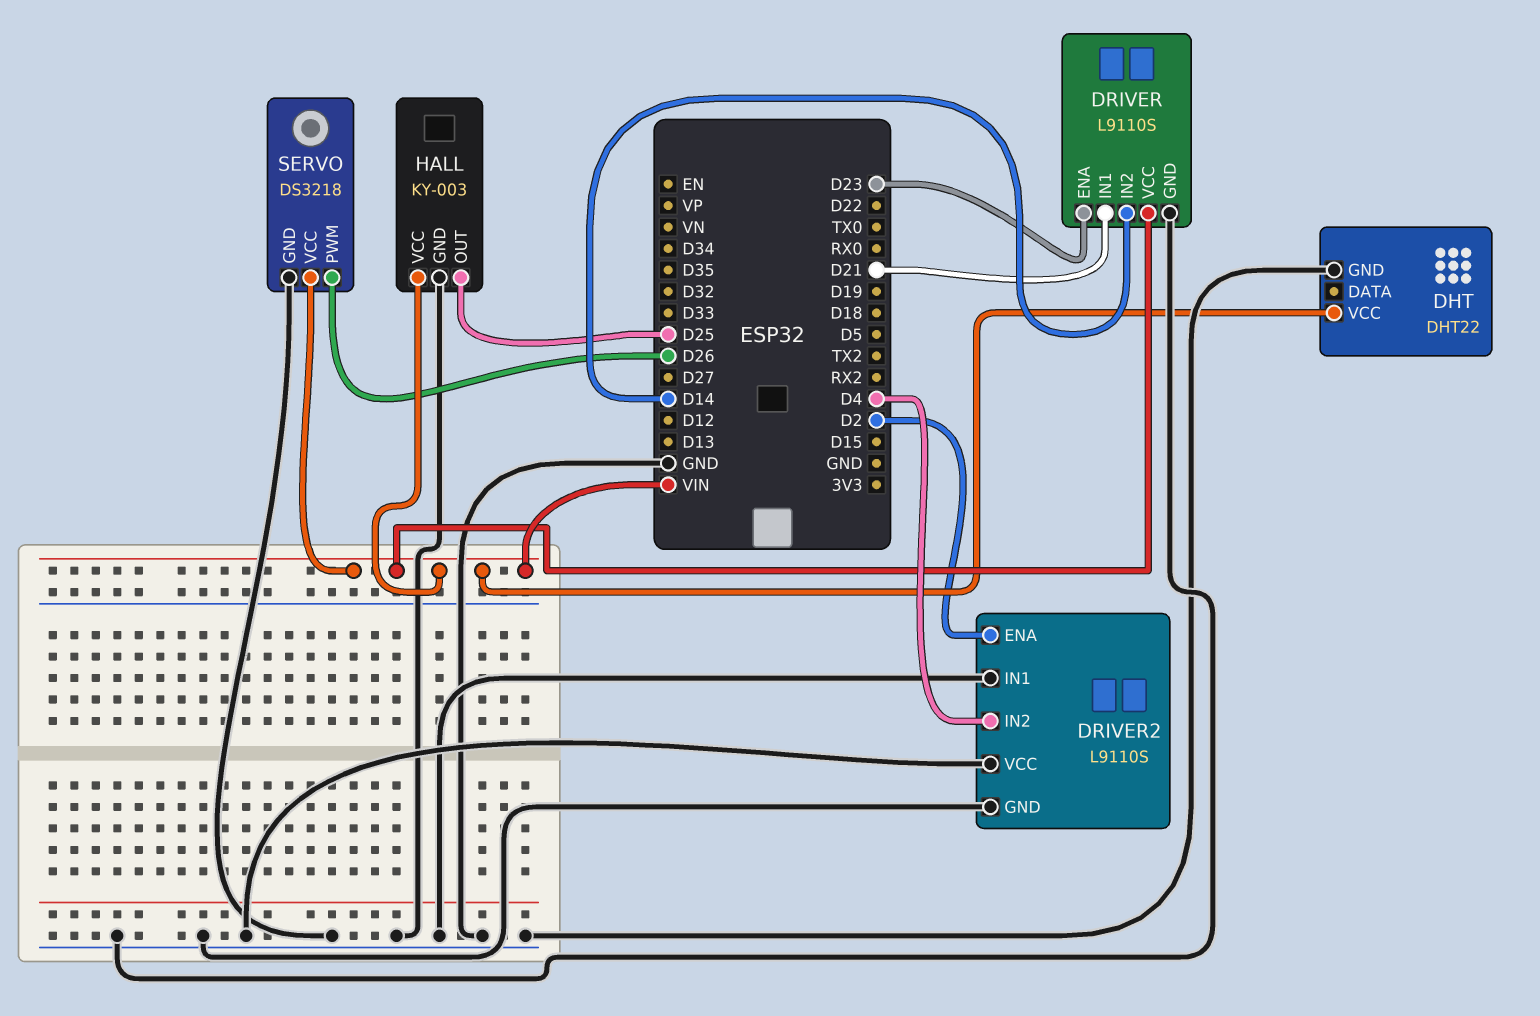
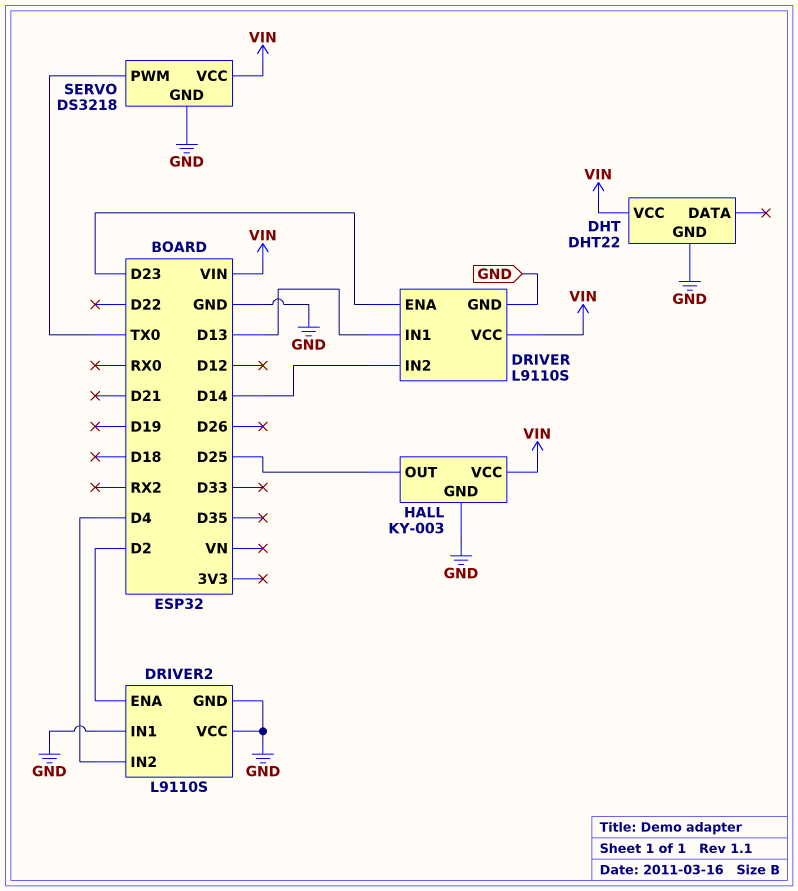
DRIVER pin IN1: D21 -> D13
SERVO pin PWM: D26 -> TX0

